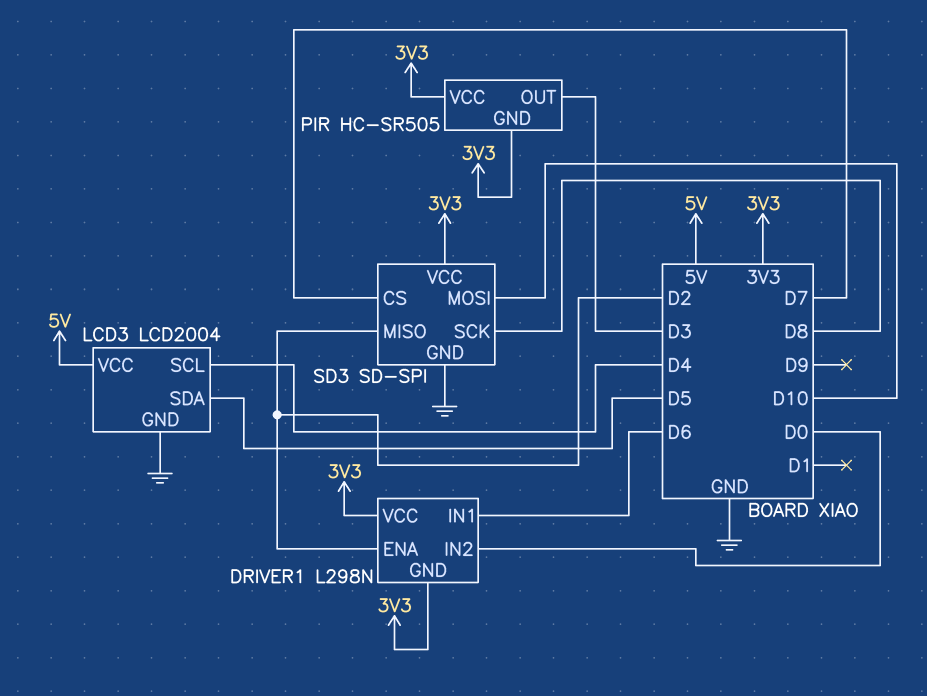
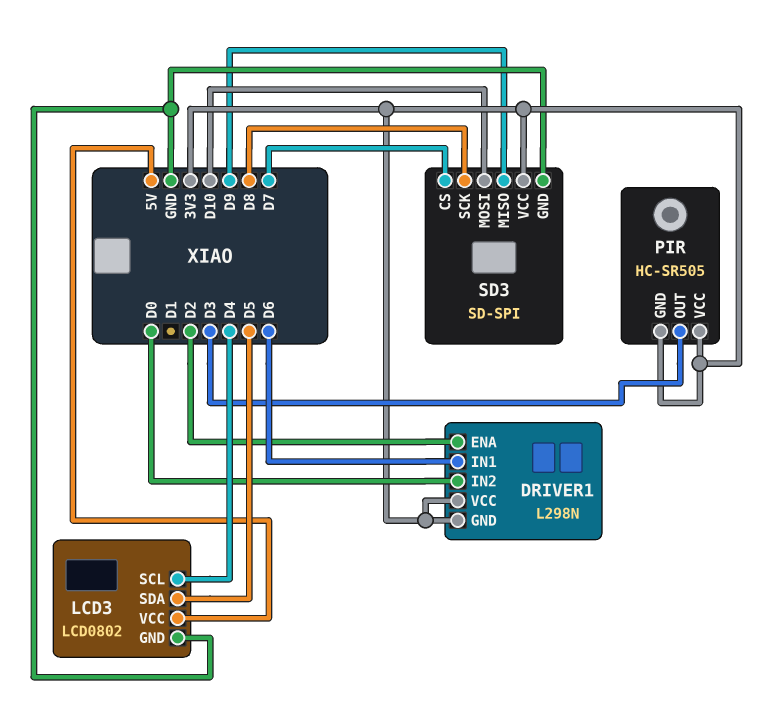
LCD3: LCD2004 -> LCD0802
SD3 pin MISO: D2 -> D9

